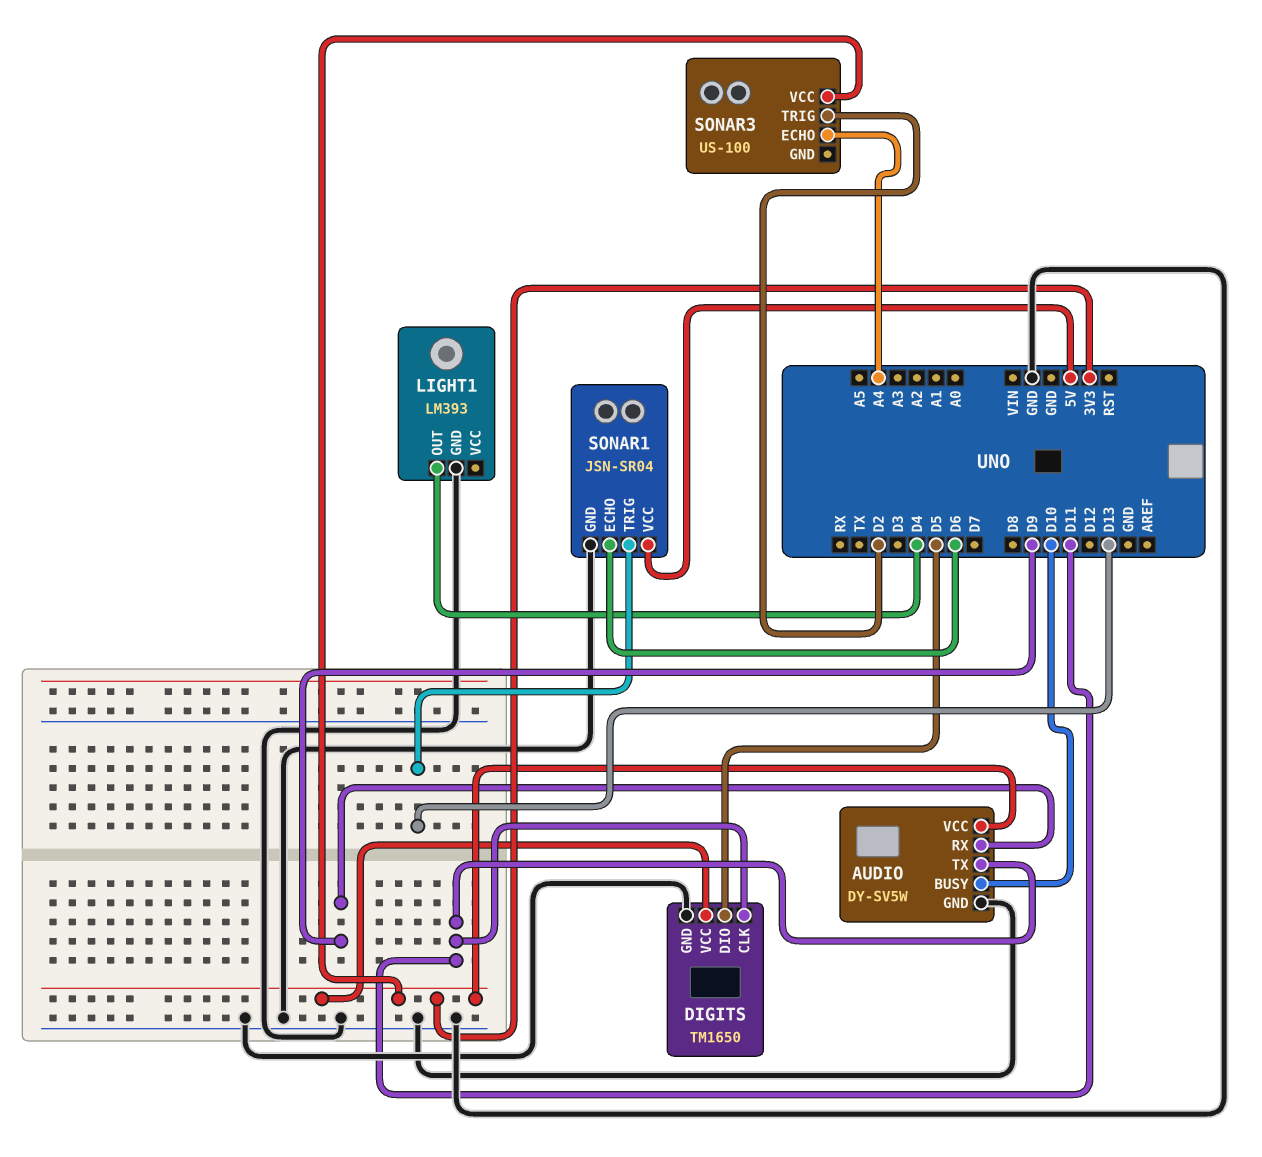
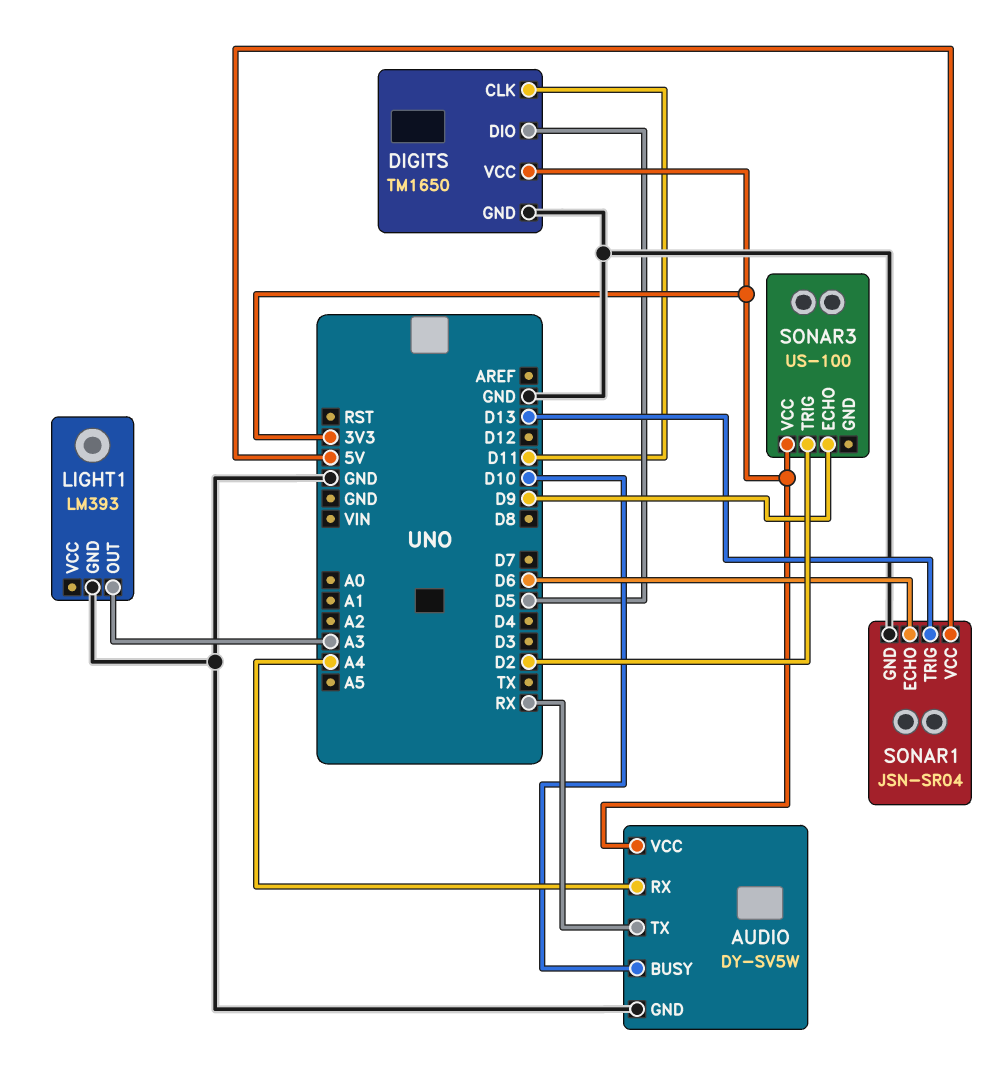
AUDIO pin RX: D9 -> A4
AUDIO pin TX: D11 -> RX
LIGHT1 pin OUT: D4 -> A3
SONAR3 pin ECHO: A4 -> D9

